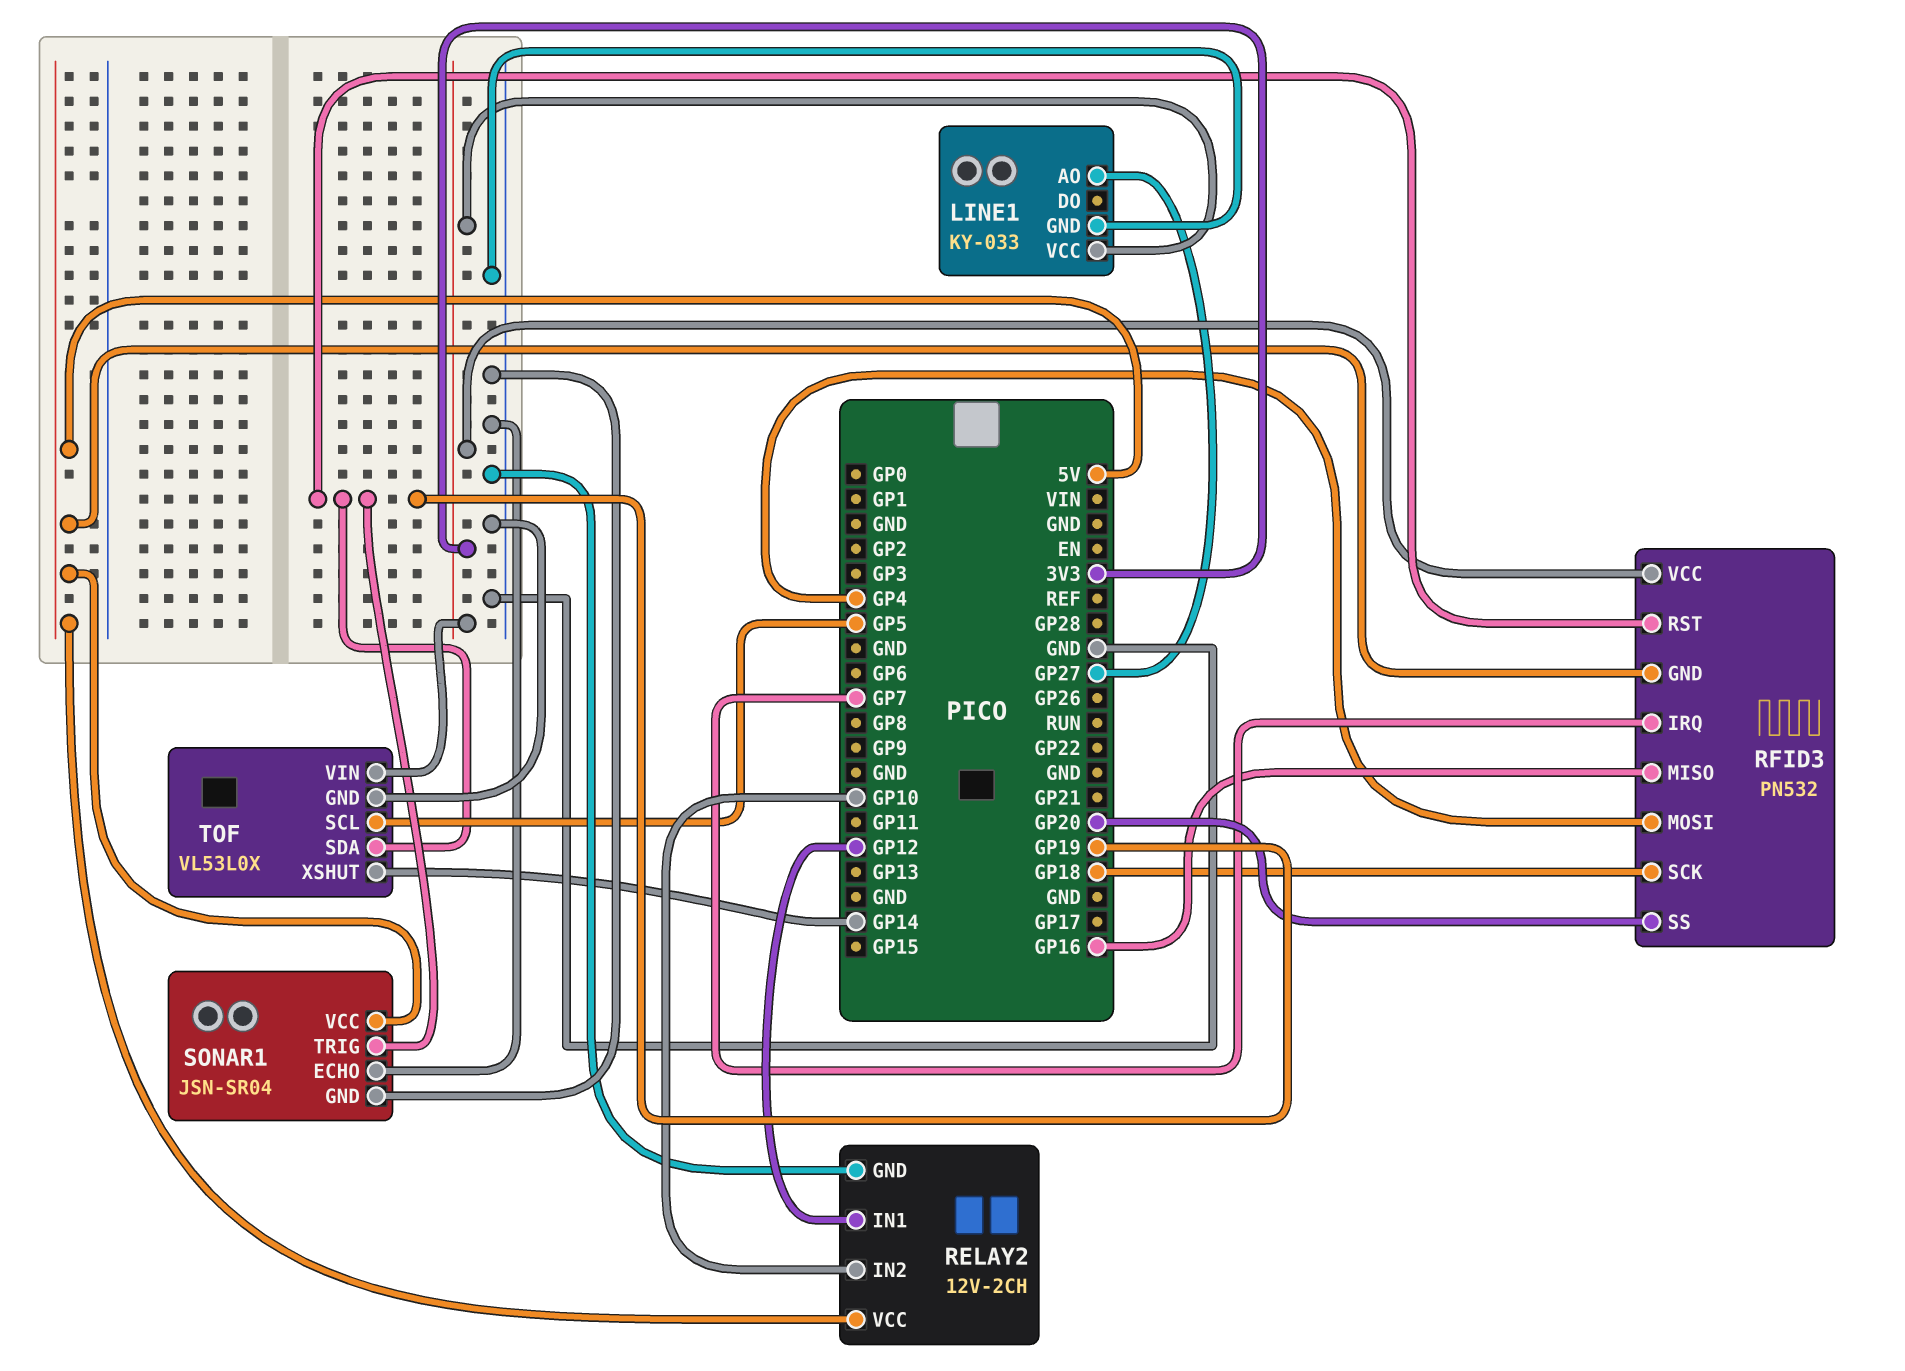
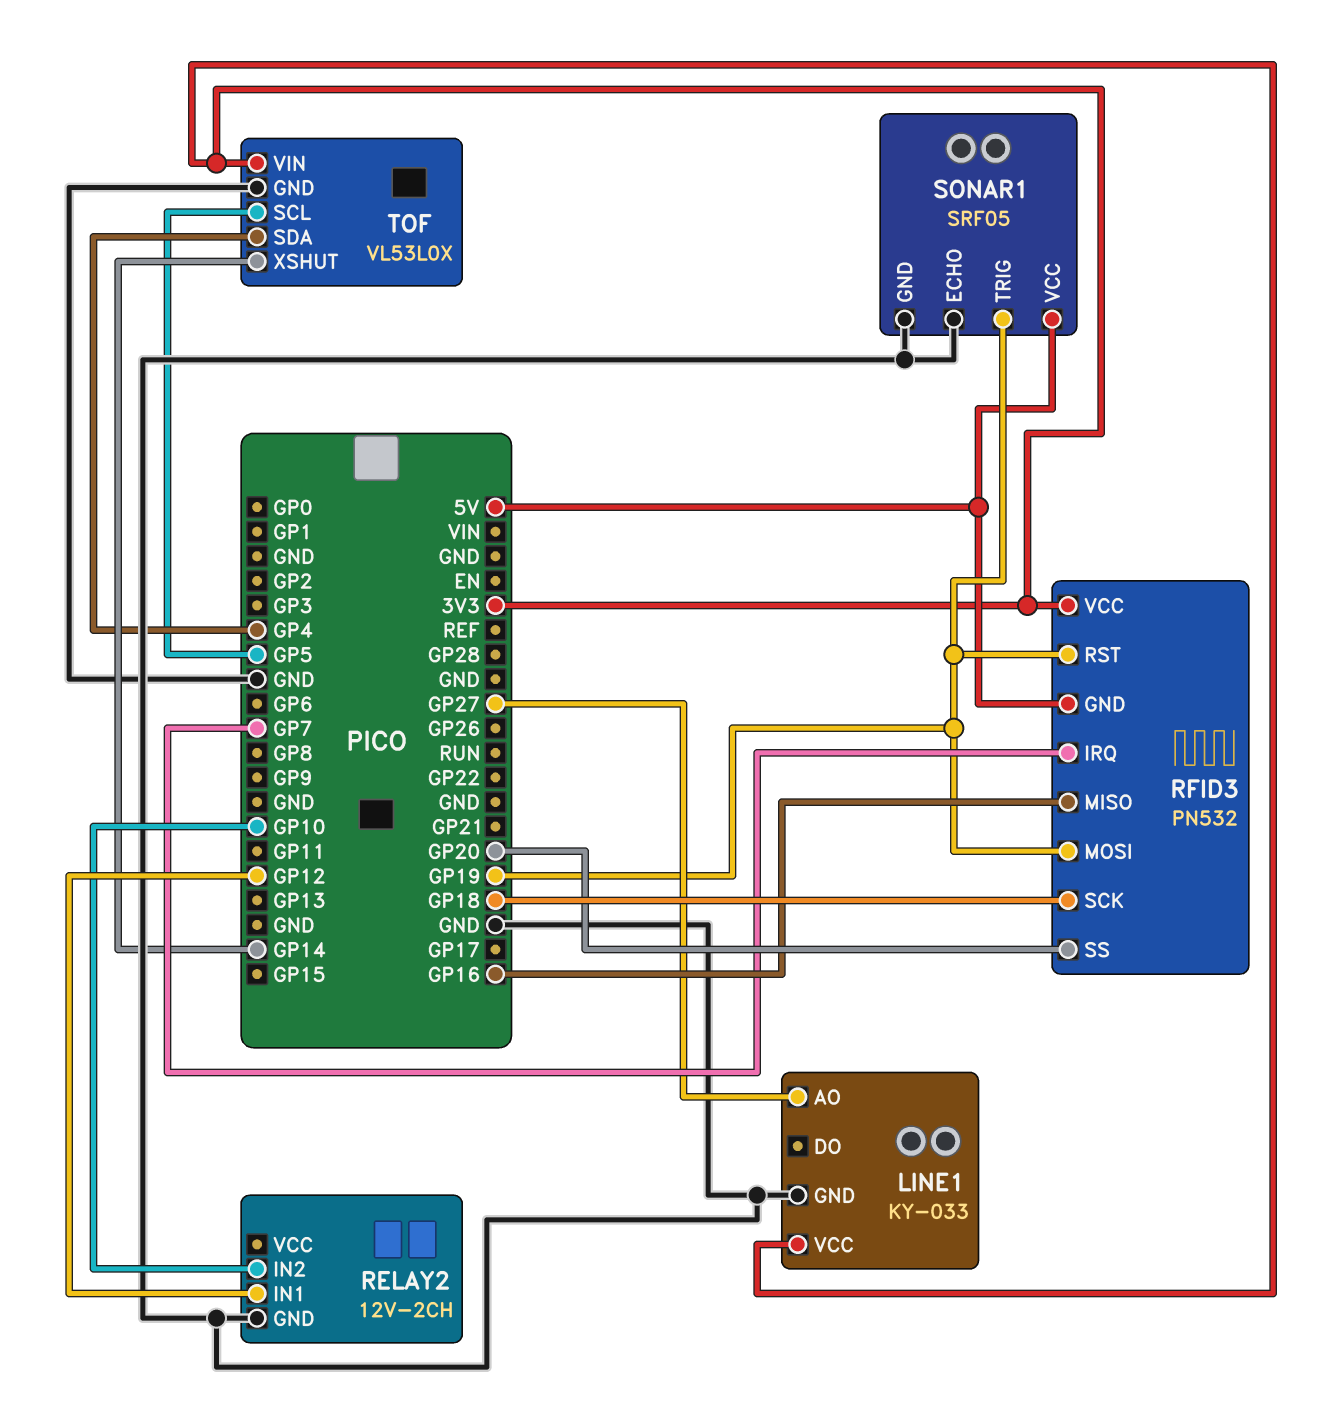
RELAY2 pin VCC: 5V -> none
RFID3 pin MOSI: GP4 -> GP19
SONAR1: JSN-SR04 -> SRF05
TOF pin SDA: GP19 -> GP4

